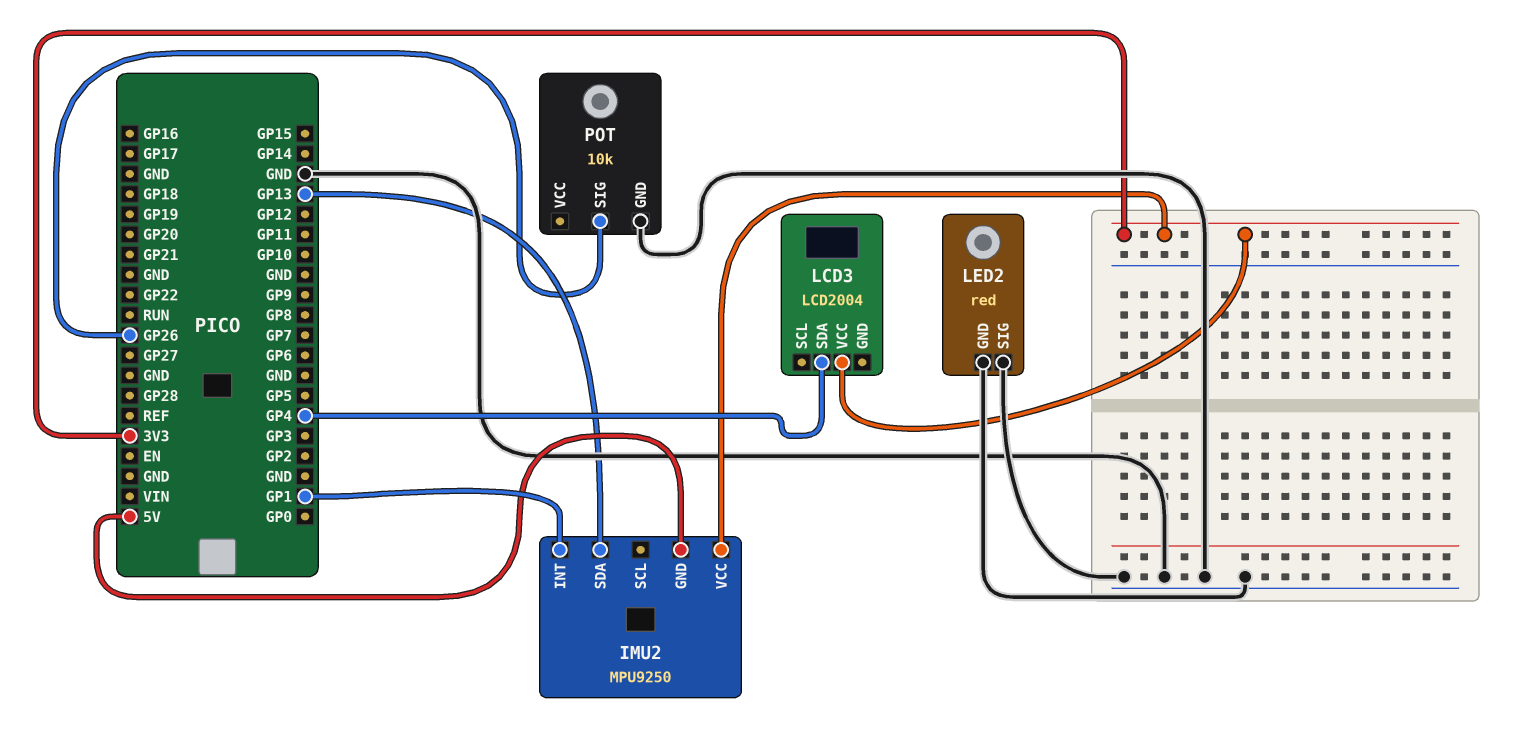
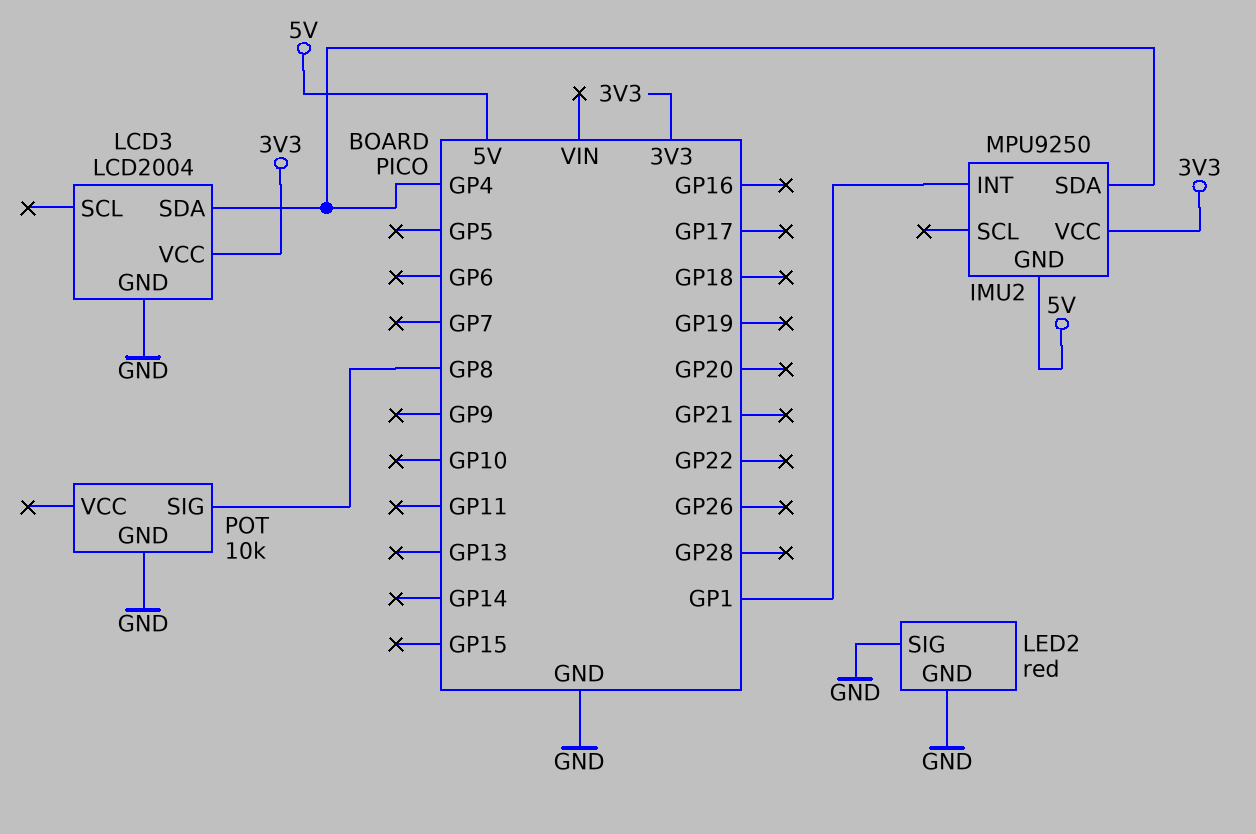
IMU2 pin SDA: GP13 -> GP4
LCD3 pin GND: none -> GND
POT pin SIG: GP26 -> GP8

